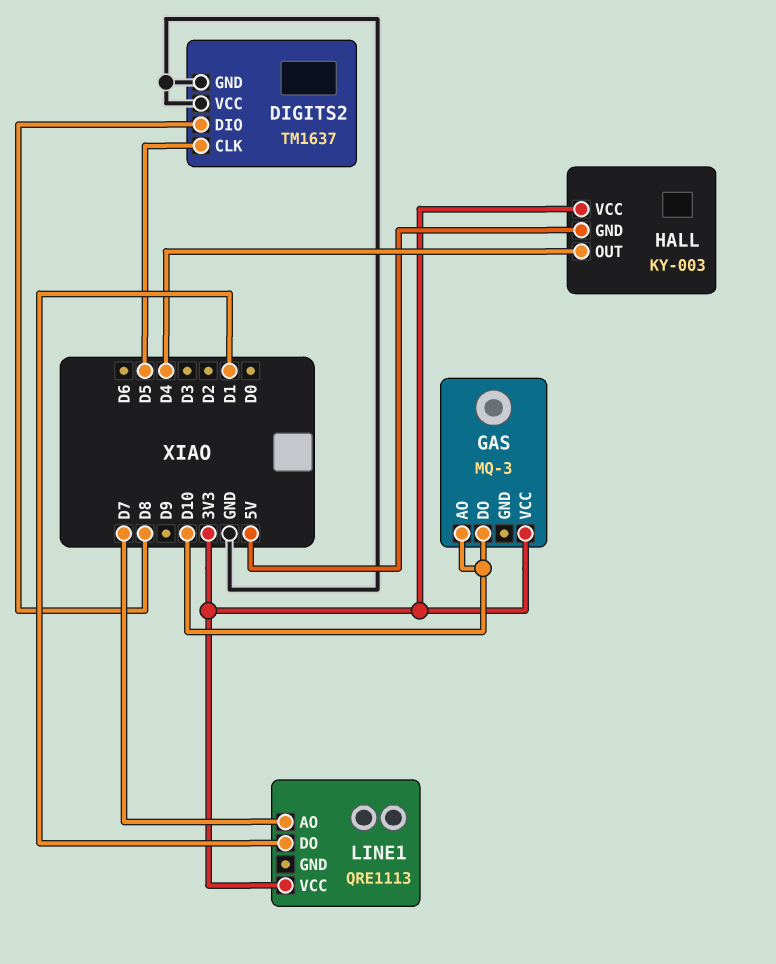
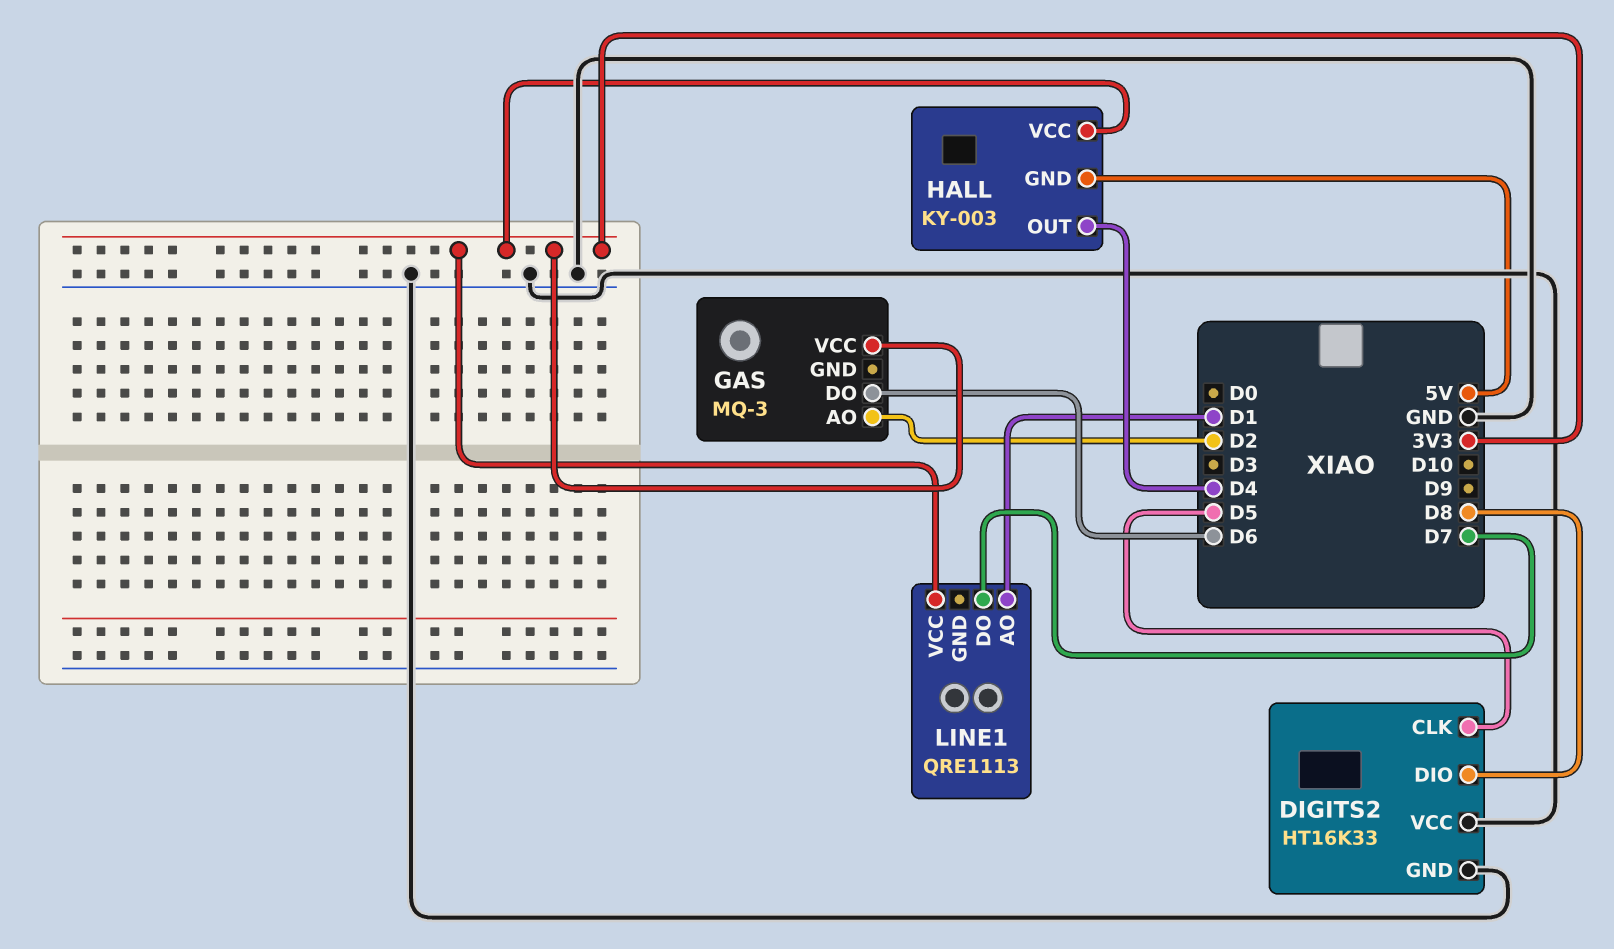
DIGITS2: TM1637 -> HT16K33
GAS pin AO: D10 -> D2
GAS pin DO: D10 -> D6
LINE1 pin AO: D7 -> D1
LINE1 pin DO: D1 -> D7

